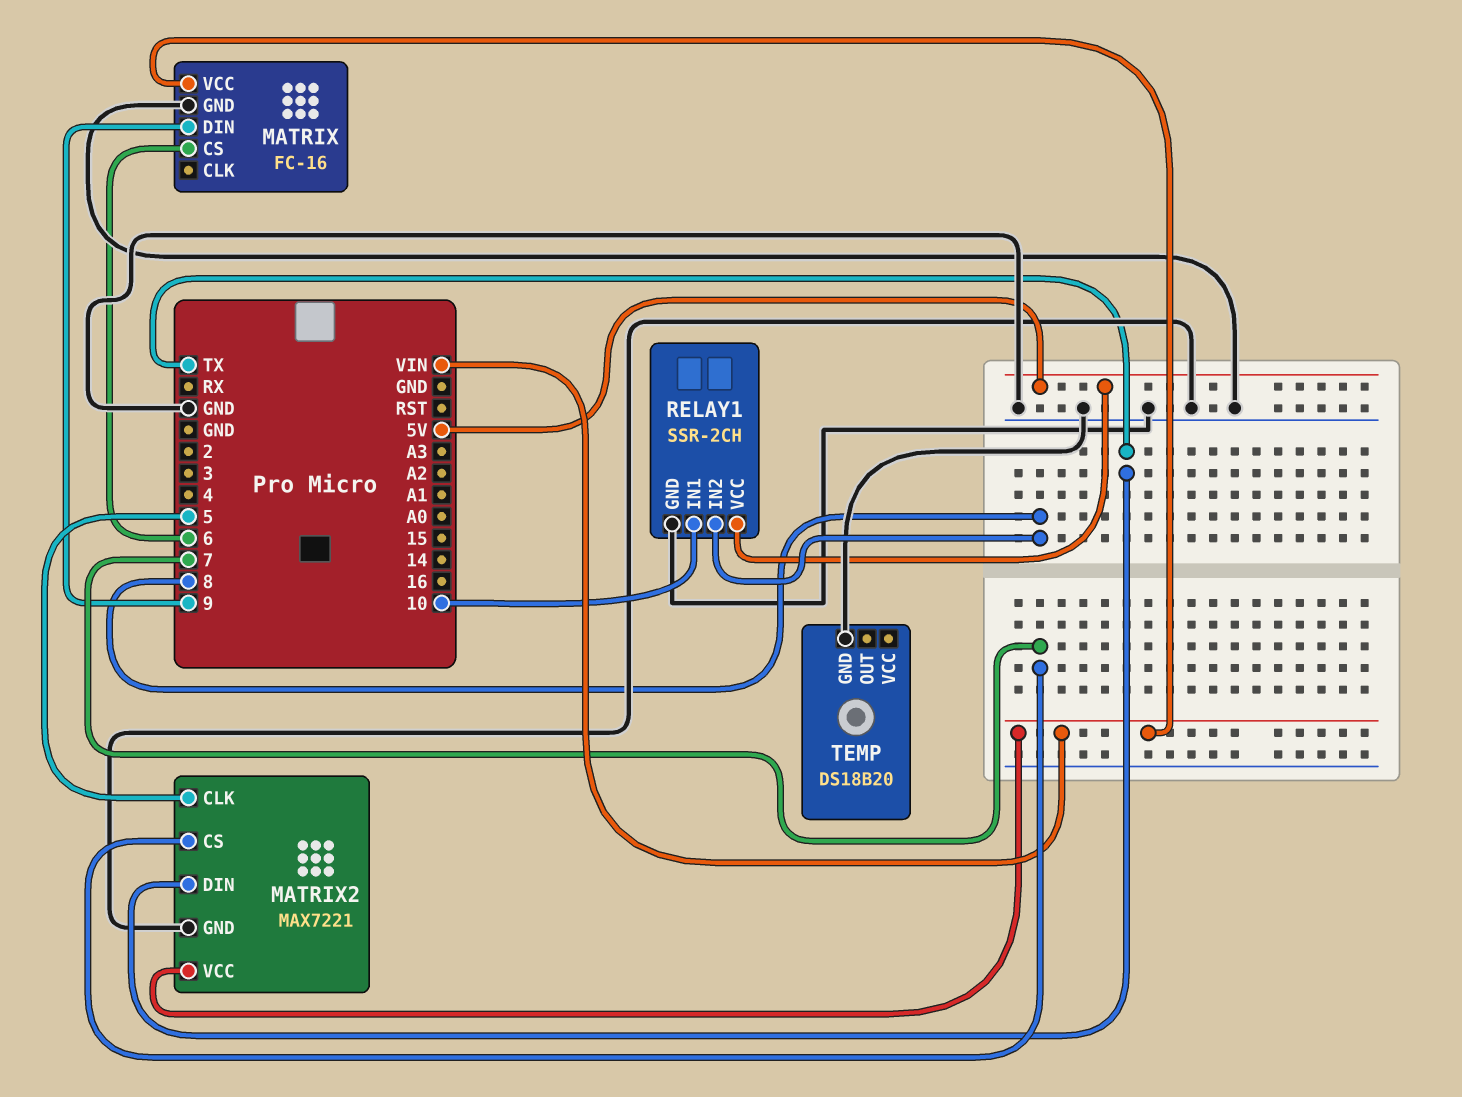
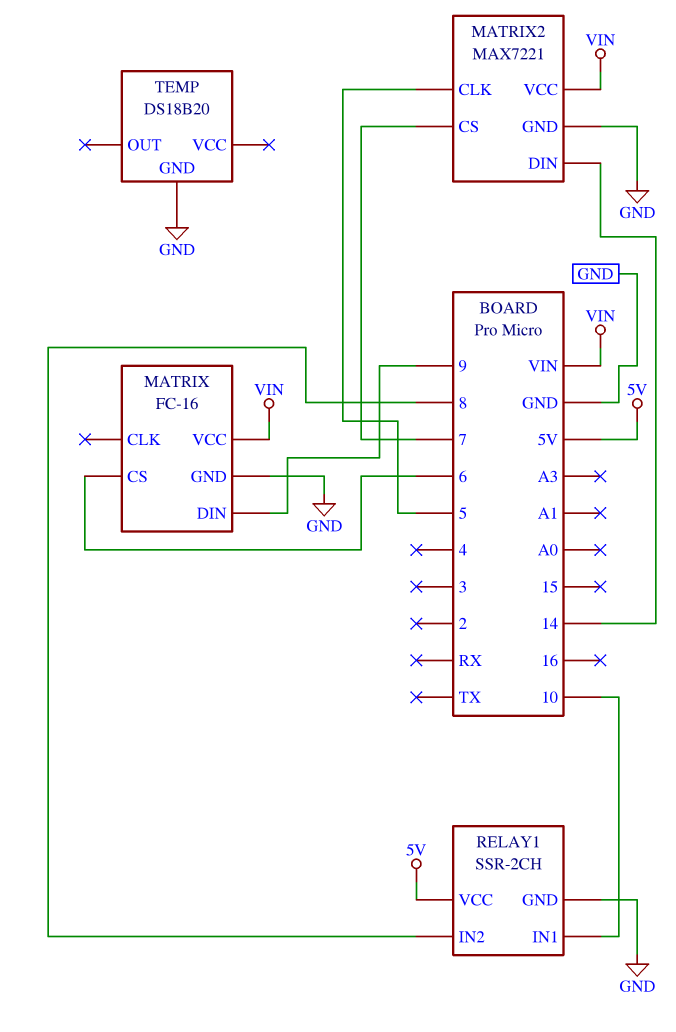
MATRIX2 pin DIN: TX -> 14

